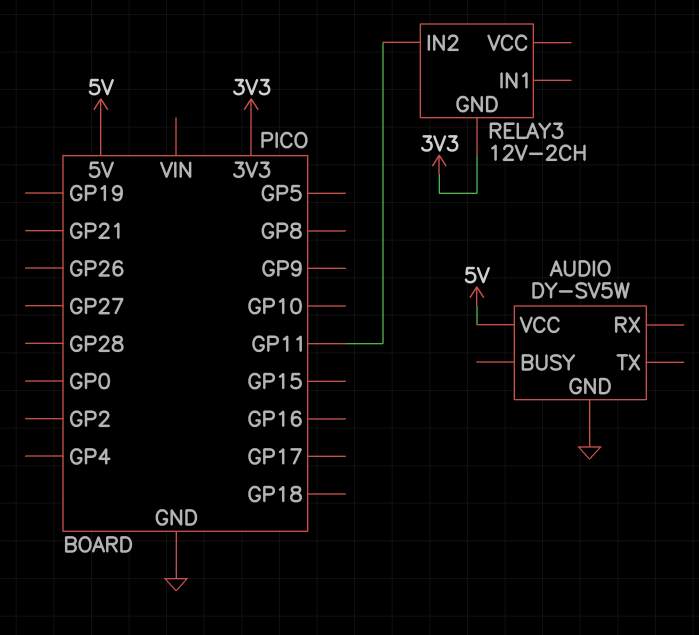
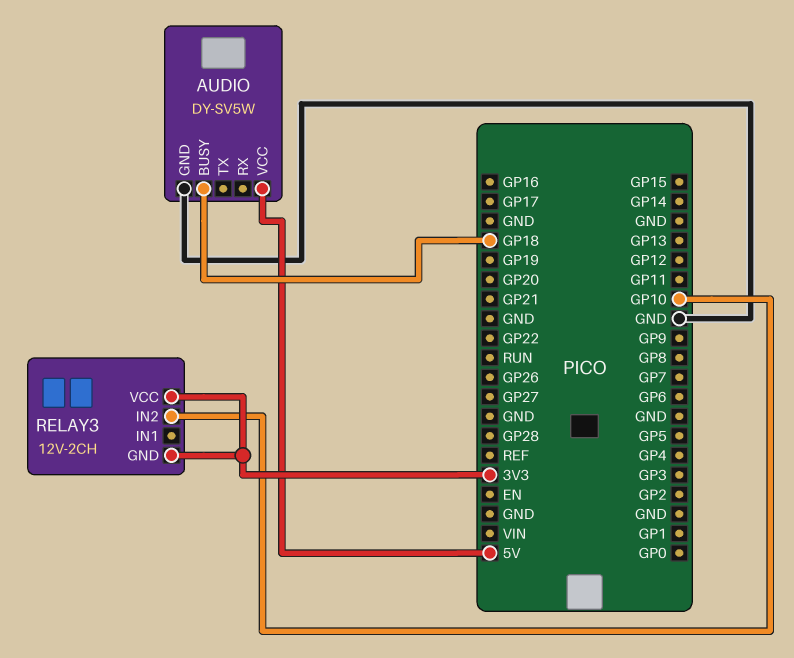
AUDIO pin BUSY: none -> GP18
RELAY3 pin IN2: GP11 -> GP10
RELAY3 pin VCC: none -> 3V3

